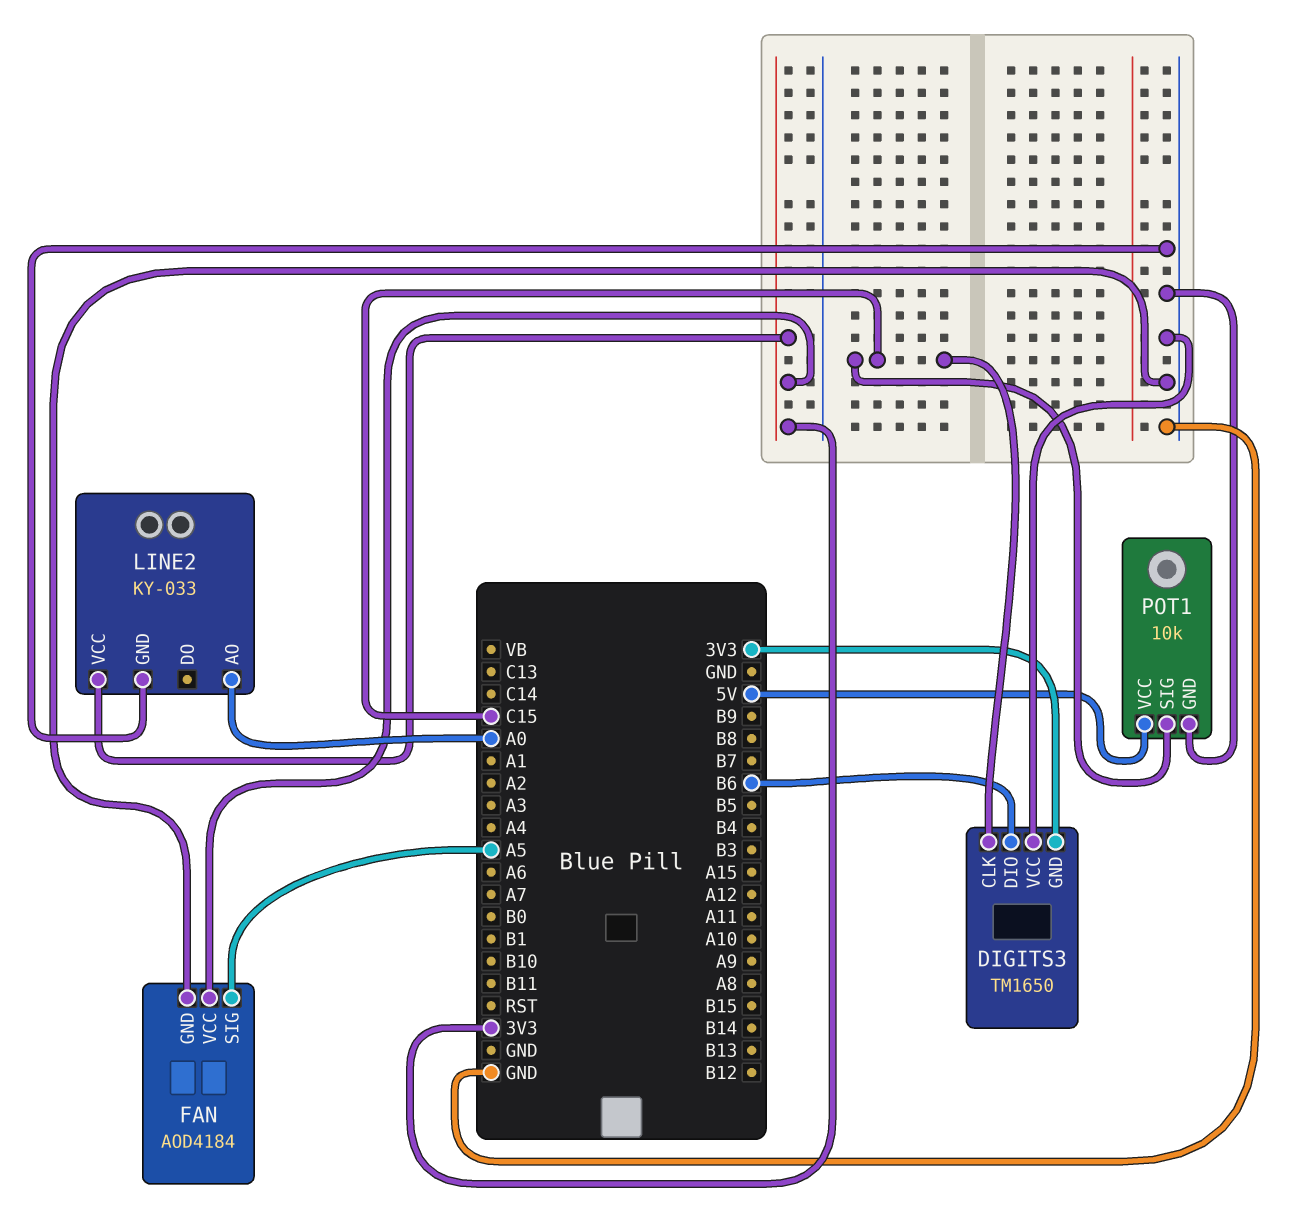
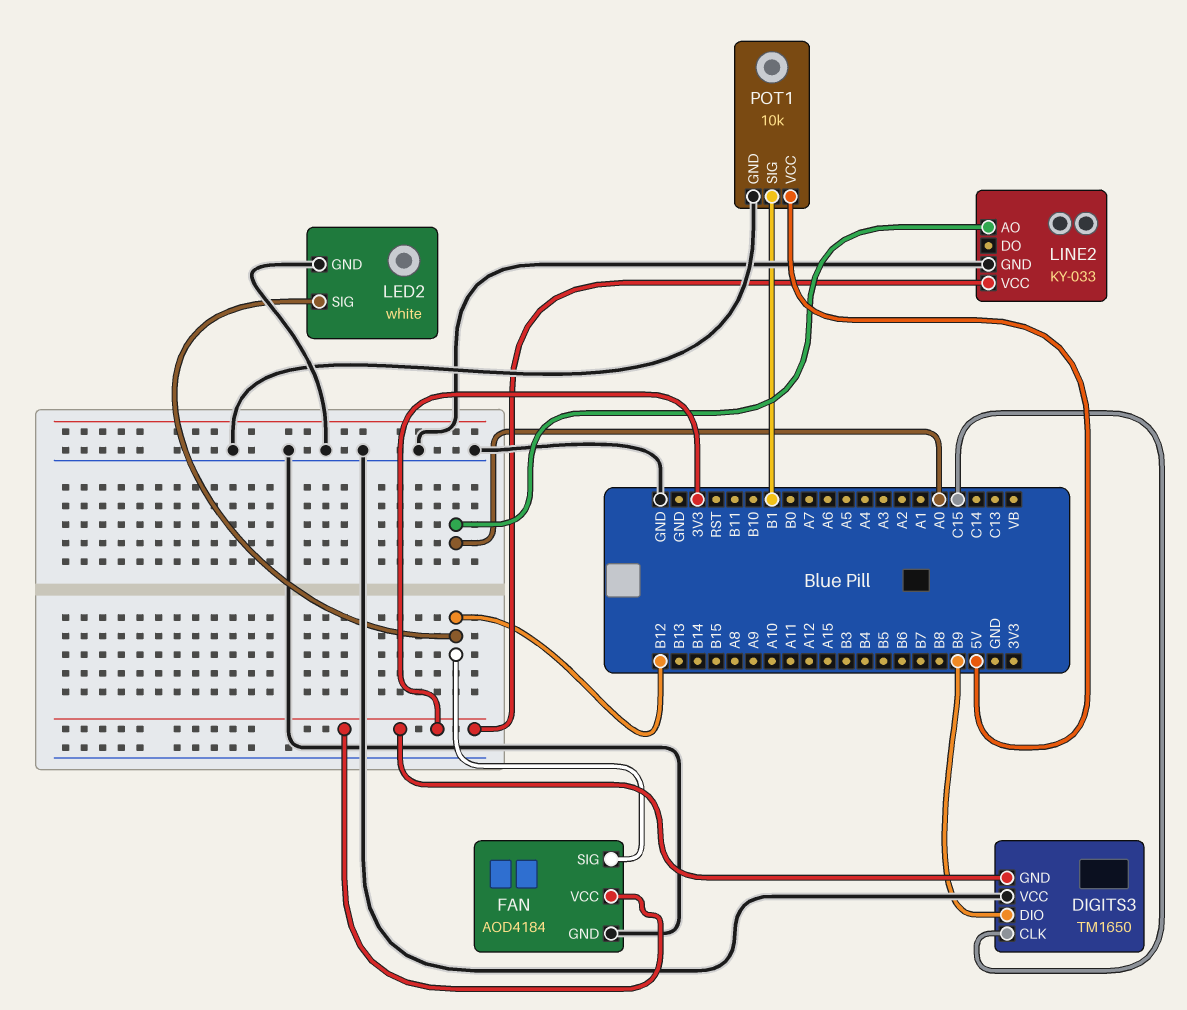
DIGITS3 pin DIO: B6 -> B9
FAN pin SIG: A5 -> B12
LED2: none -> white
LED2 pin GND: none -> GND
LED2 pin SIG: none -> B12
POT1 pin SIG: C15 -> B1

